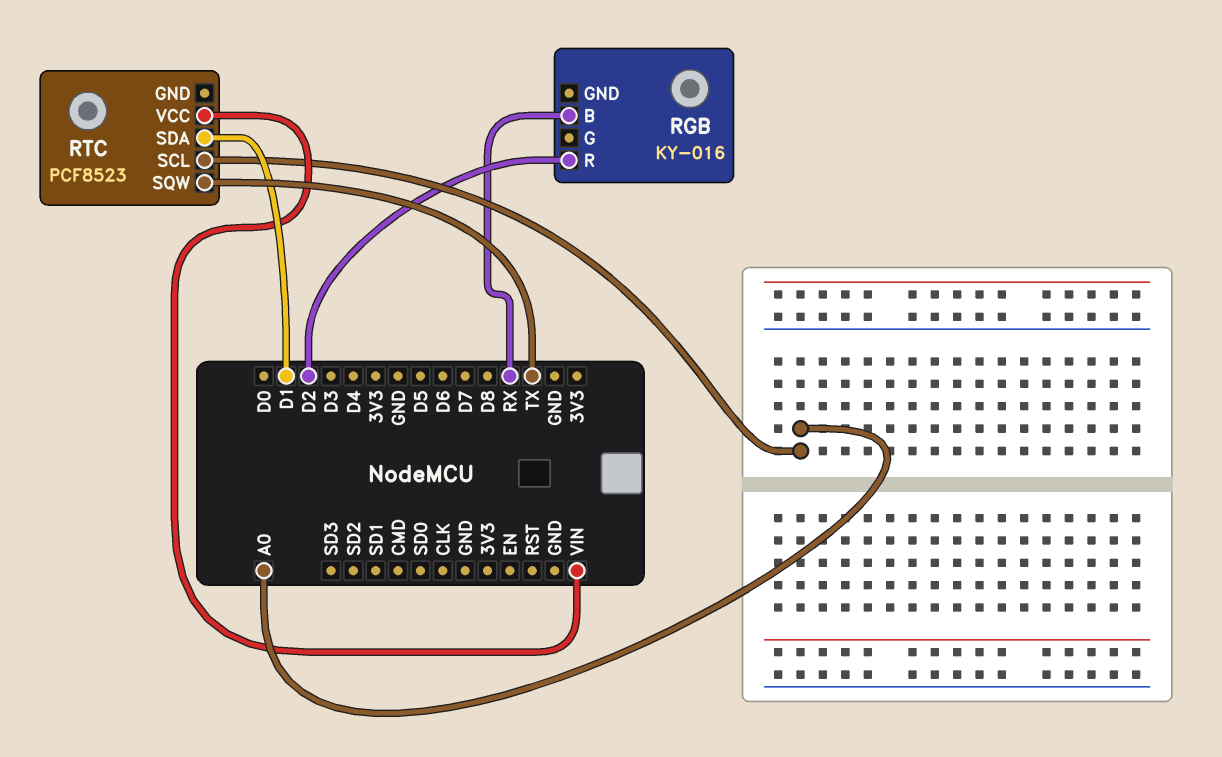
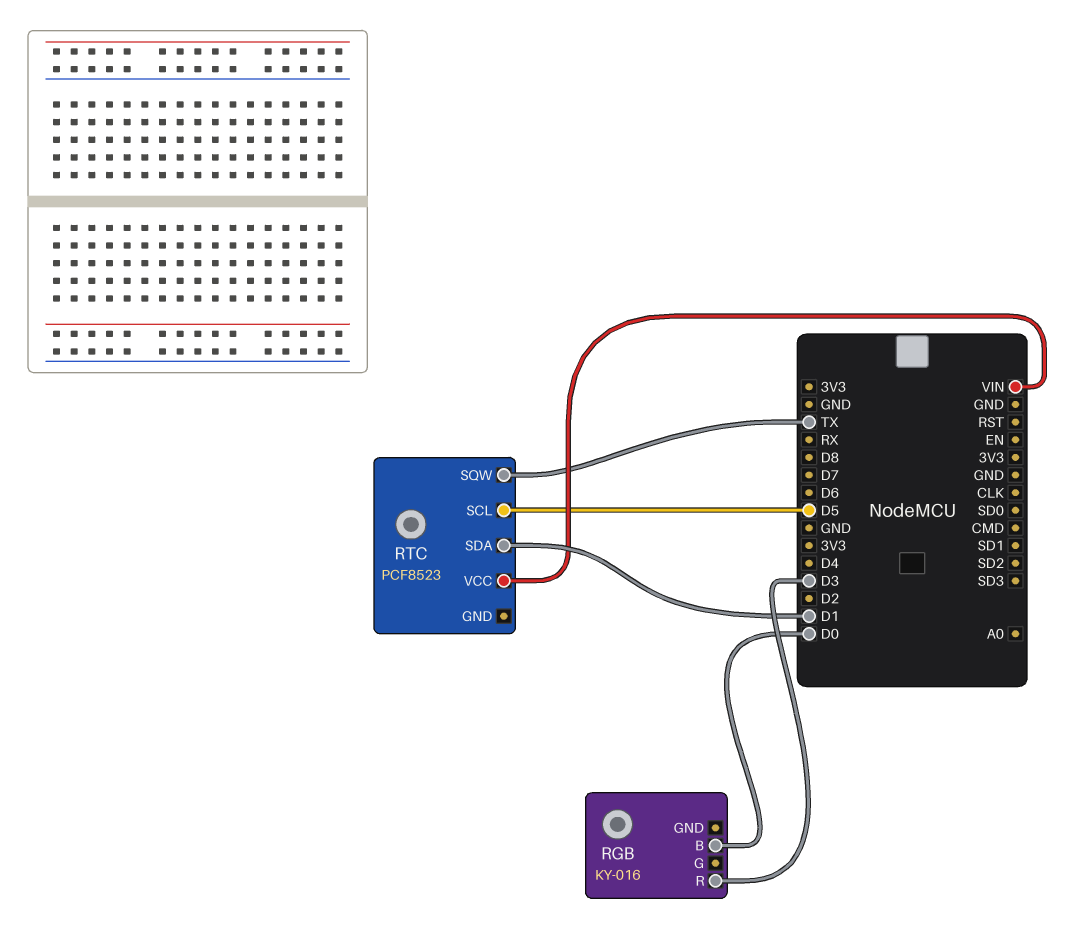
RGB pin B: RX -> D0
RGB pin R: D2 -> D3
RTC pin SCL: A0 -> D5

